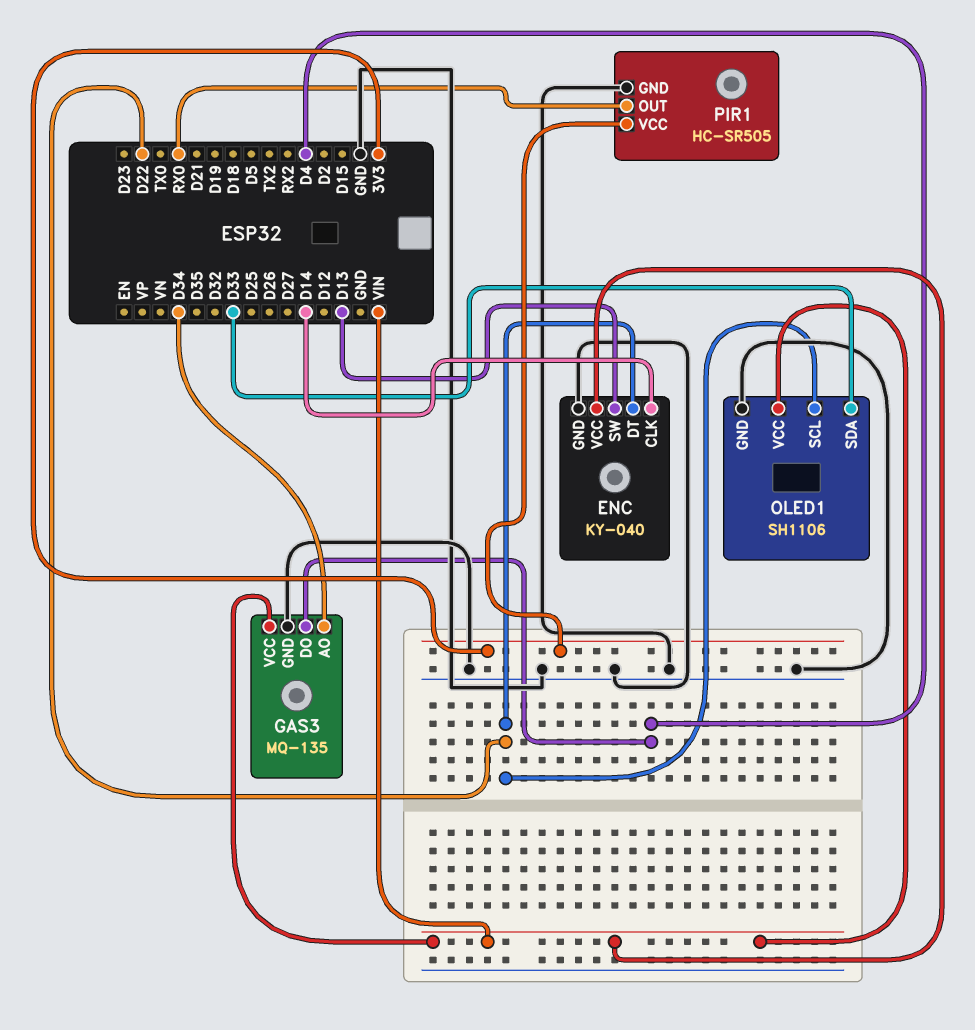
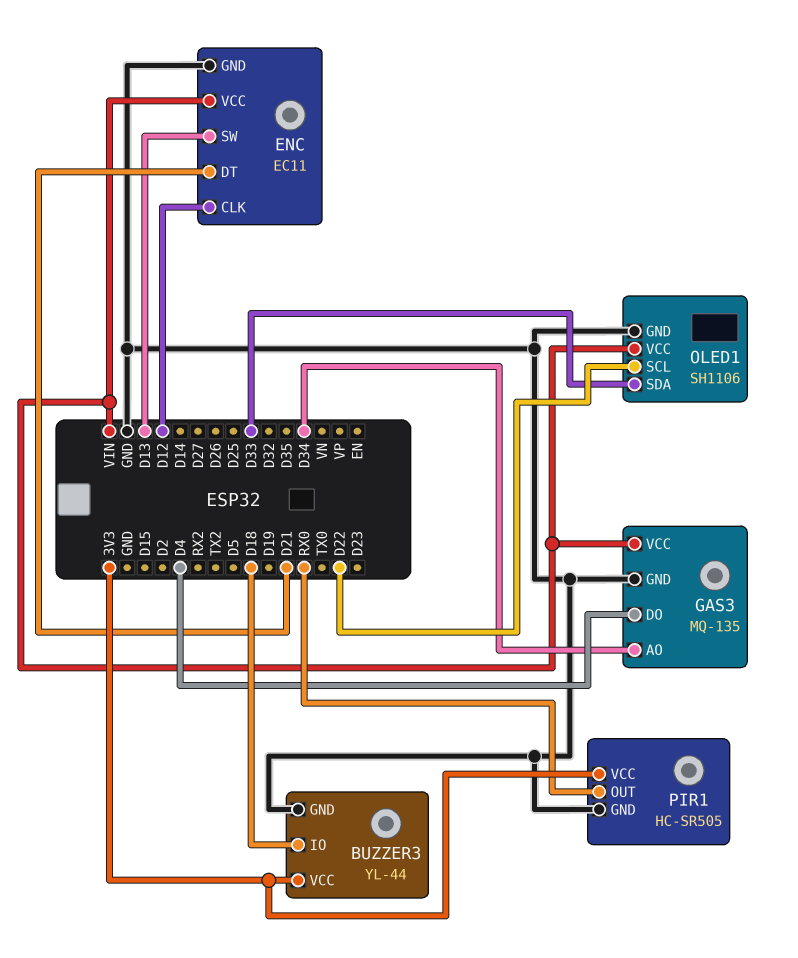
BUZZER3: none -> YL-44
BUZZER3 pin GND: none -> GND
BUZZER3 pin IO: none -> D18
BUZZER3 pin VCC: none -> 3V3
ENC: KY-040 -> EC11
ENC pin CLK: D14 -> D12
ENC pin DT: D22 -> D21

